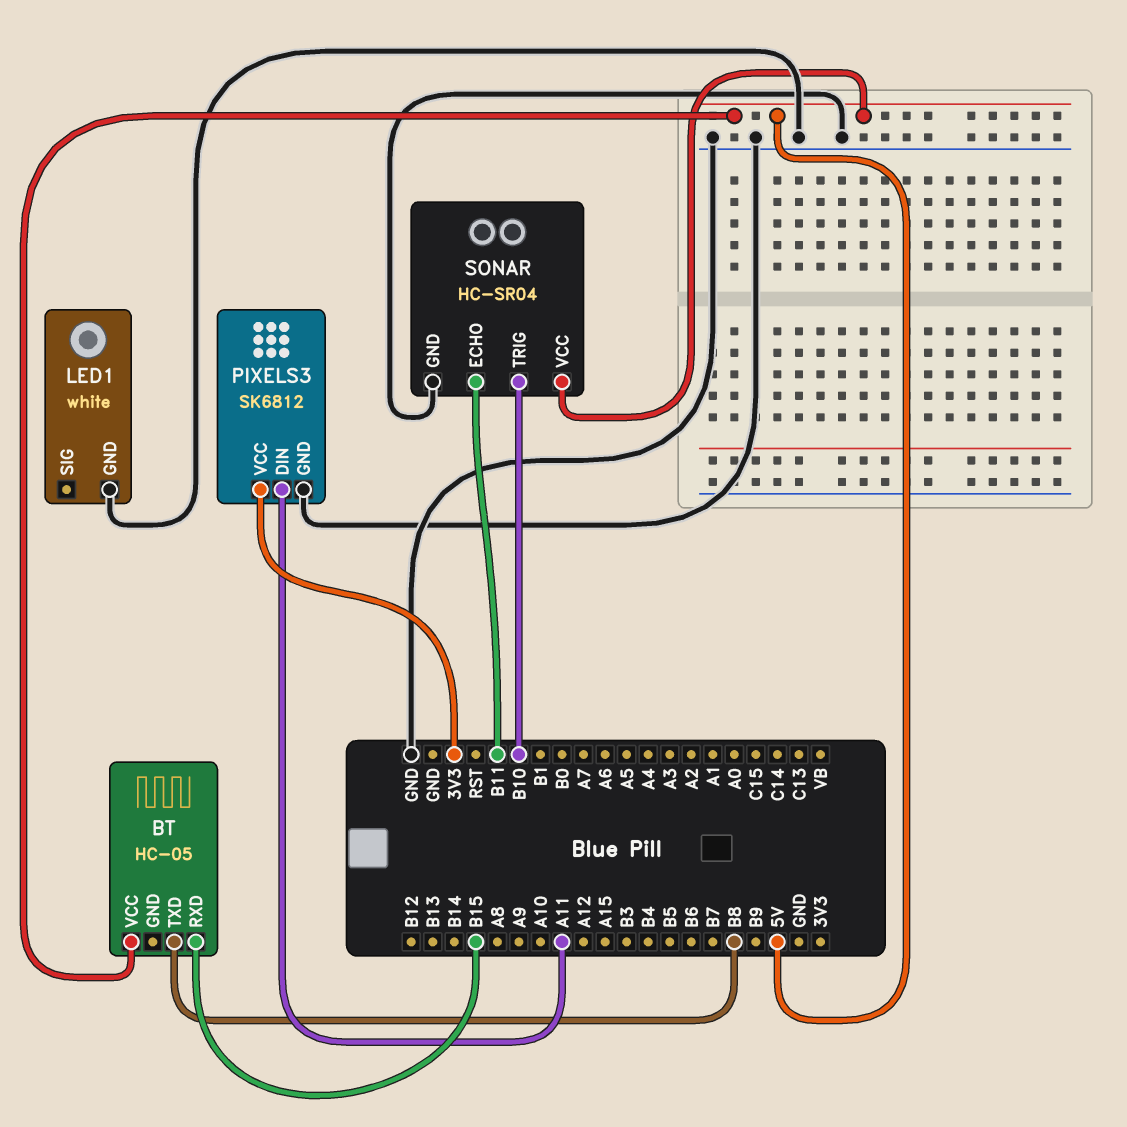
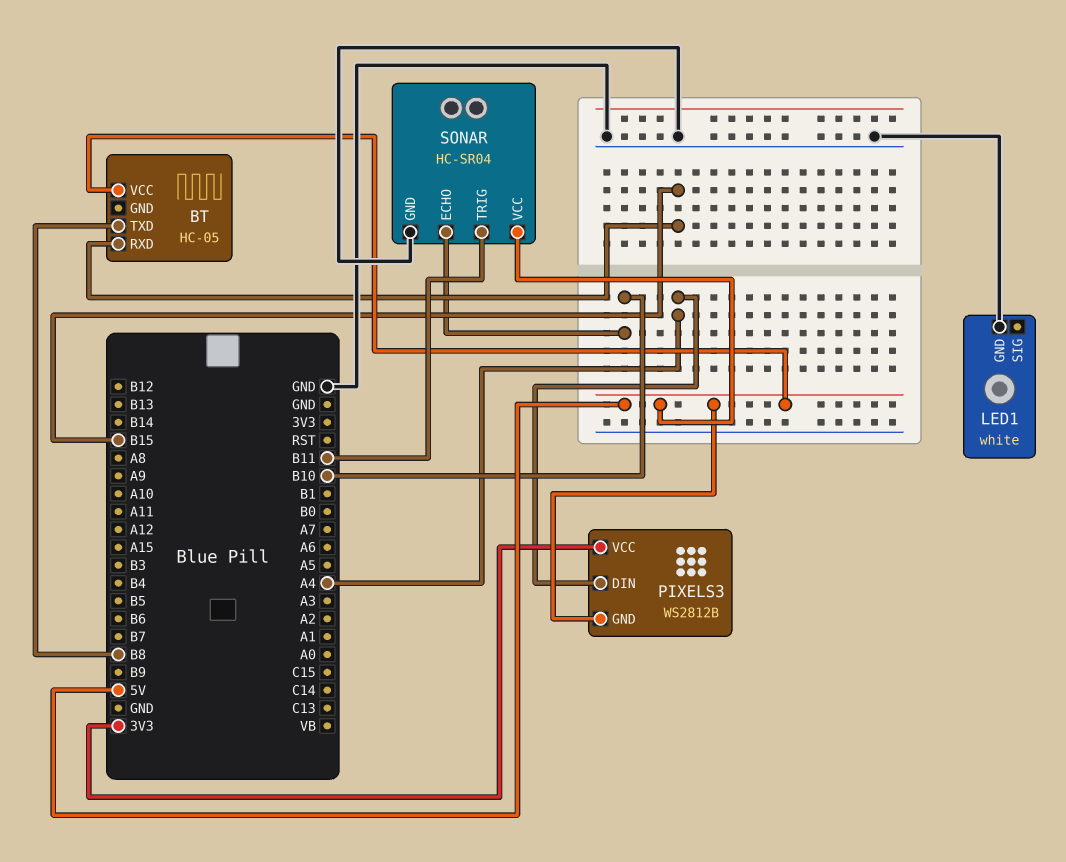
PIXELS3: SK6812 -> WS2812B
PIXELS3 pin DIN: A11 -> A4
PIXELS3 pin GND: GND -> 5V
SONAR pin ECHO: B11 -> B10
SONAR pin TRIG: B10 -> B11

